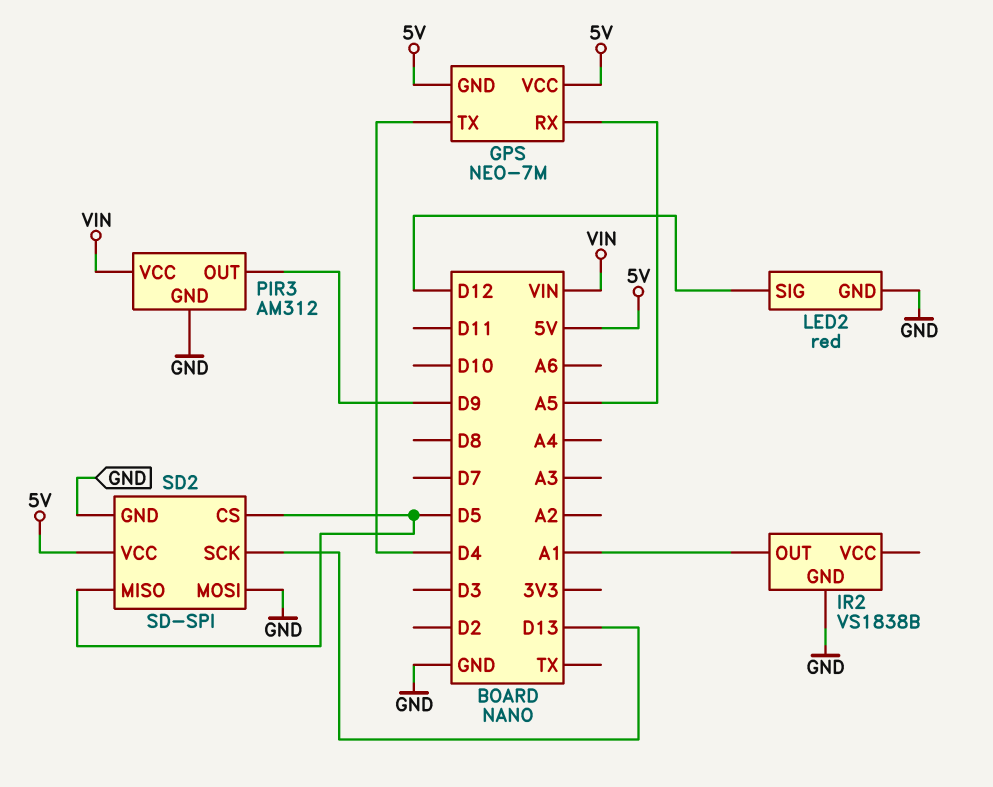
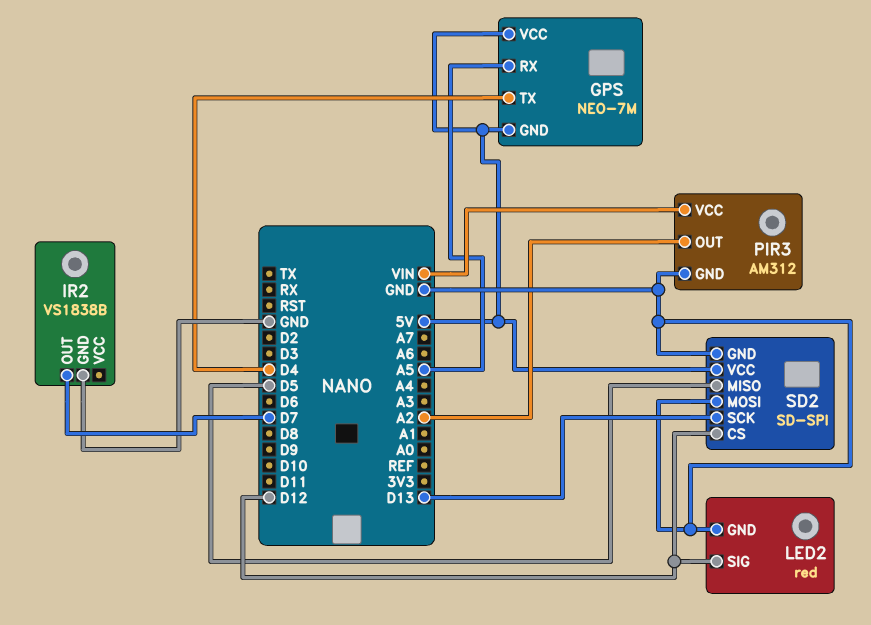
IR2 pin OUT: A1 -> D7
PIR3 pin OUT: D9 -> A2
SD2 pin CS: D5 -> D12

